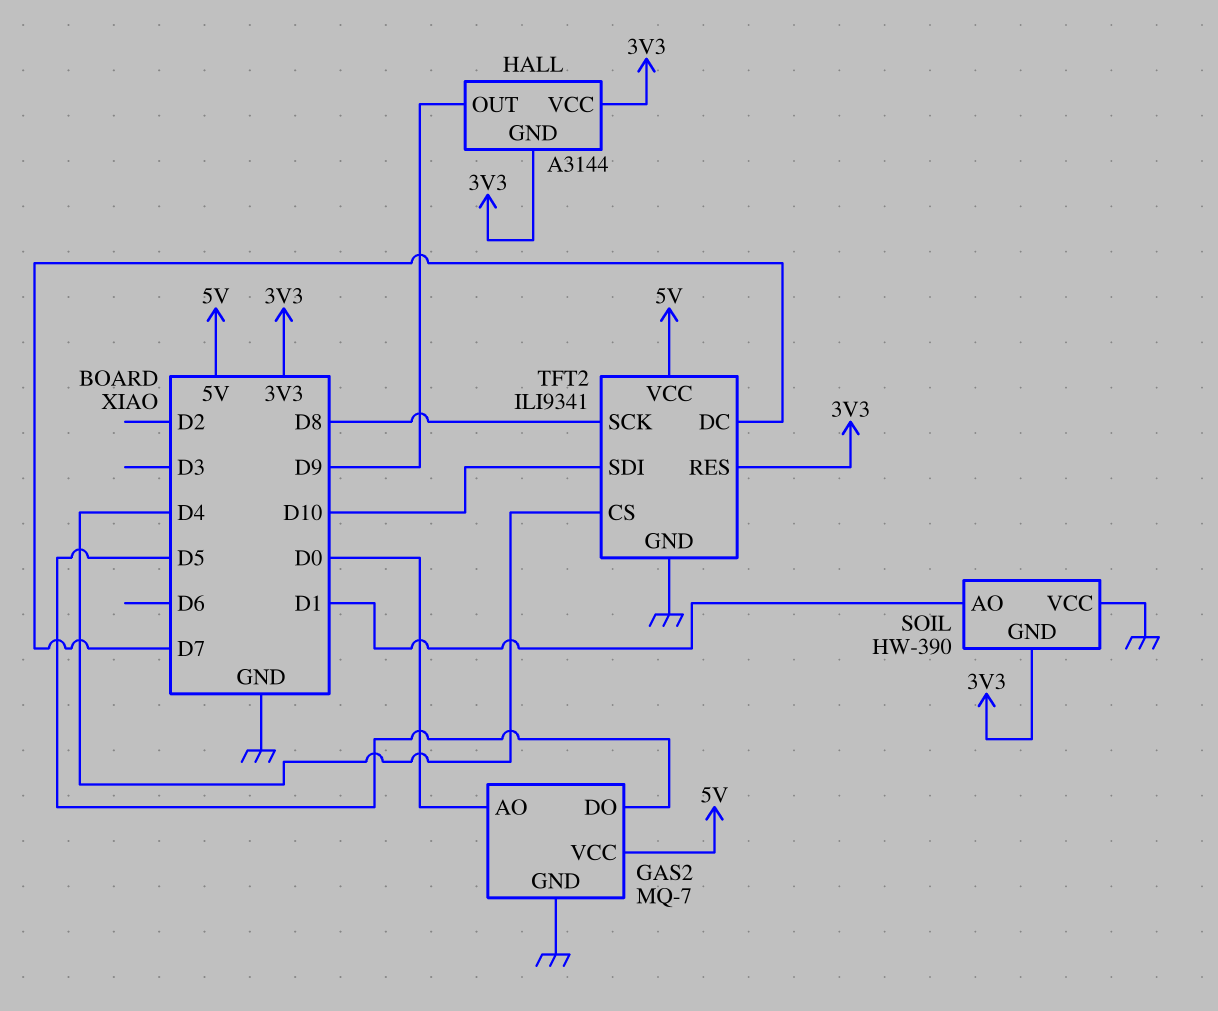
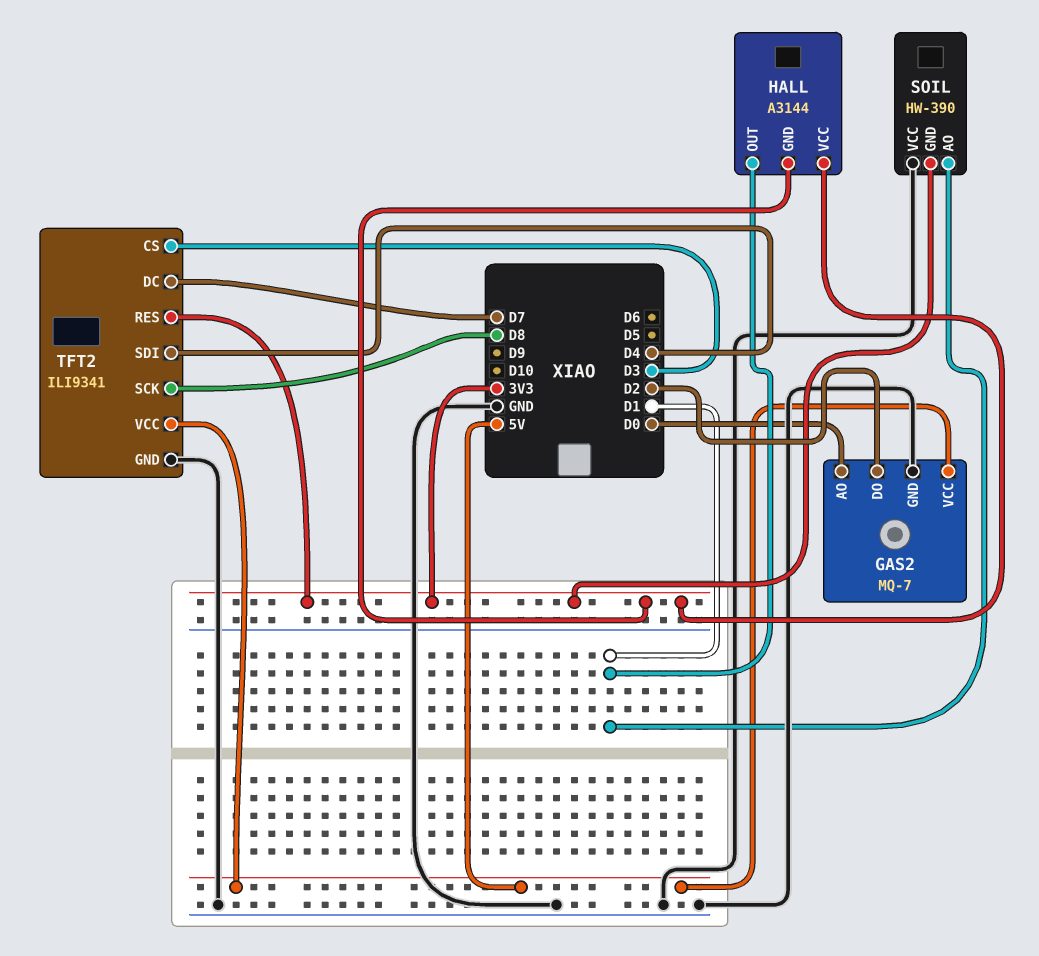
GAS2 pin DO: D5 -> D2
HALL pin OUT: D9 -> D1
TFT2 pin CS: D4 -> D3
TFT2 pin SDI: D10 -> D4

